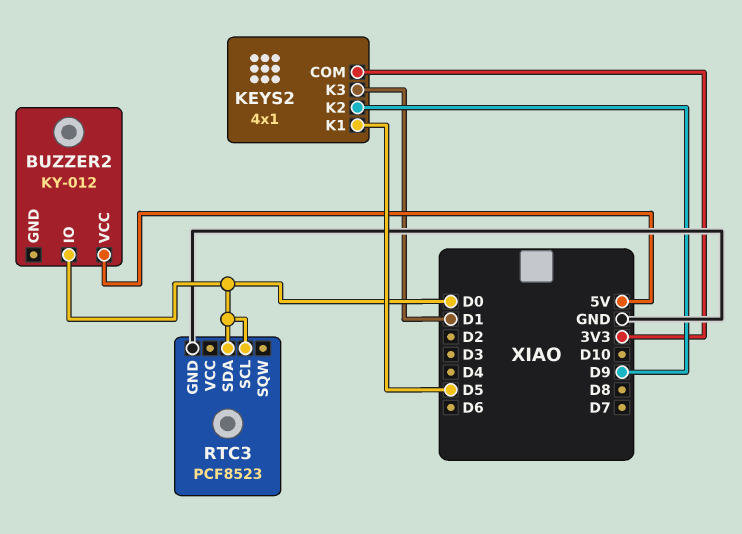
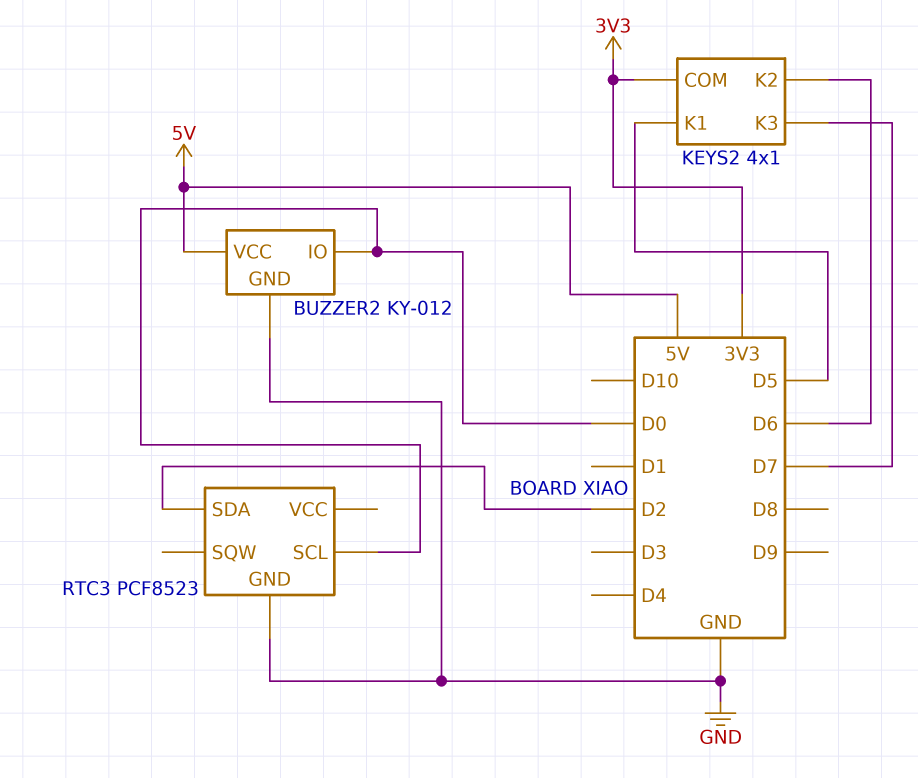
BUZZER2 pin GND: none -> GND
KEYS2 pin K2: D9 -> D6
KEYS2 pin K3: D1 -> D7
RTC3 pin SDA: D0 -> D2

